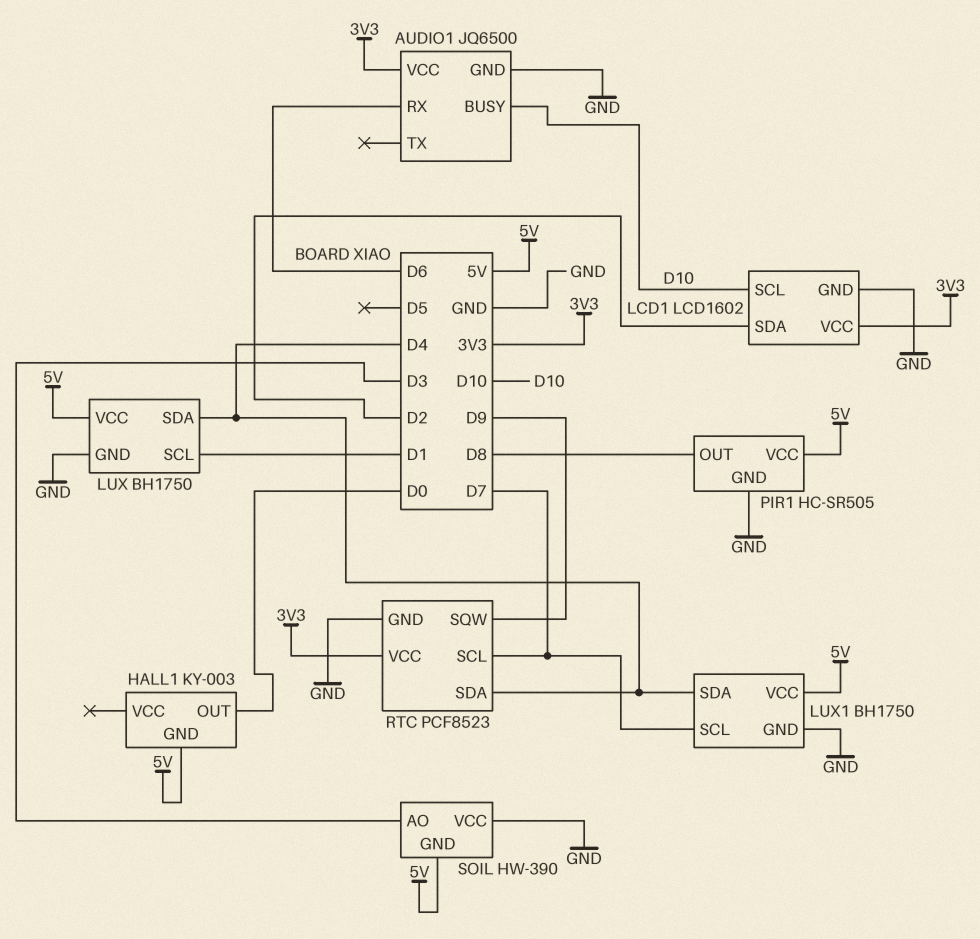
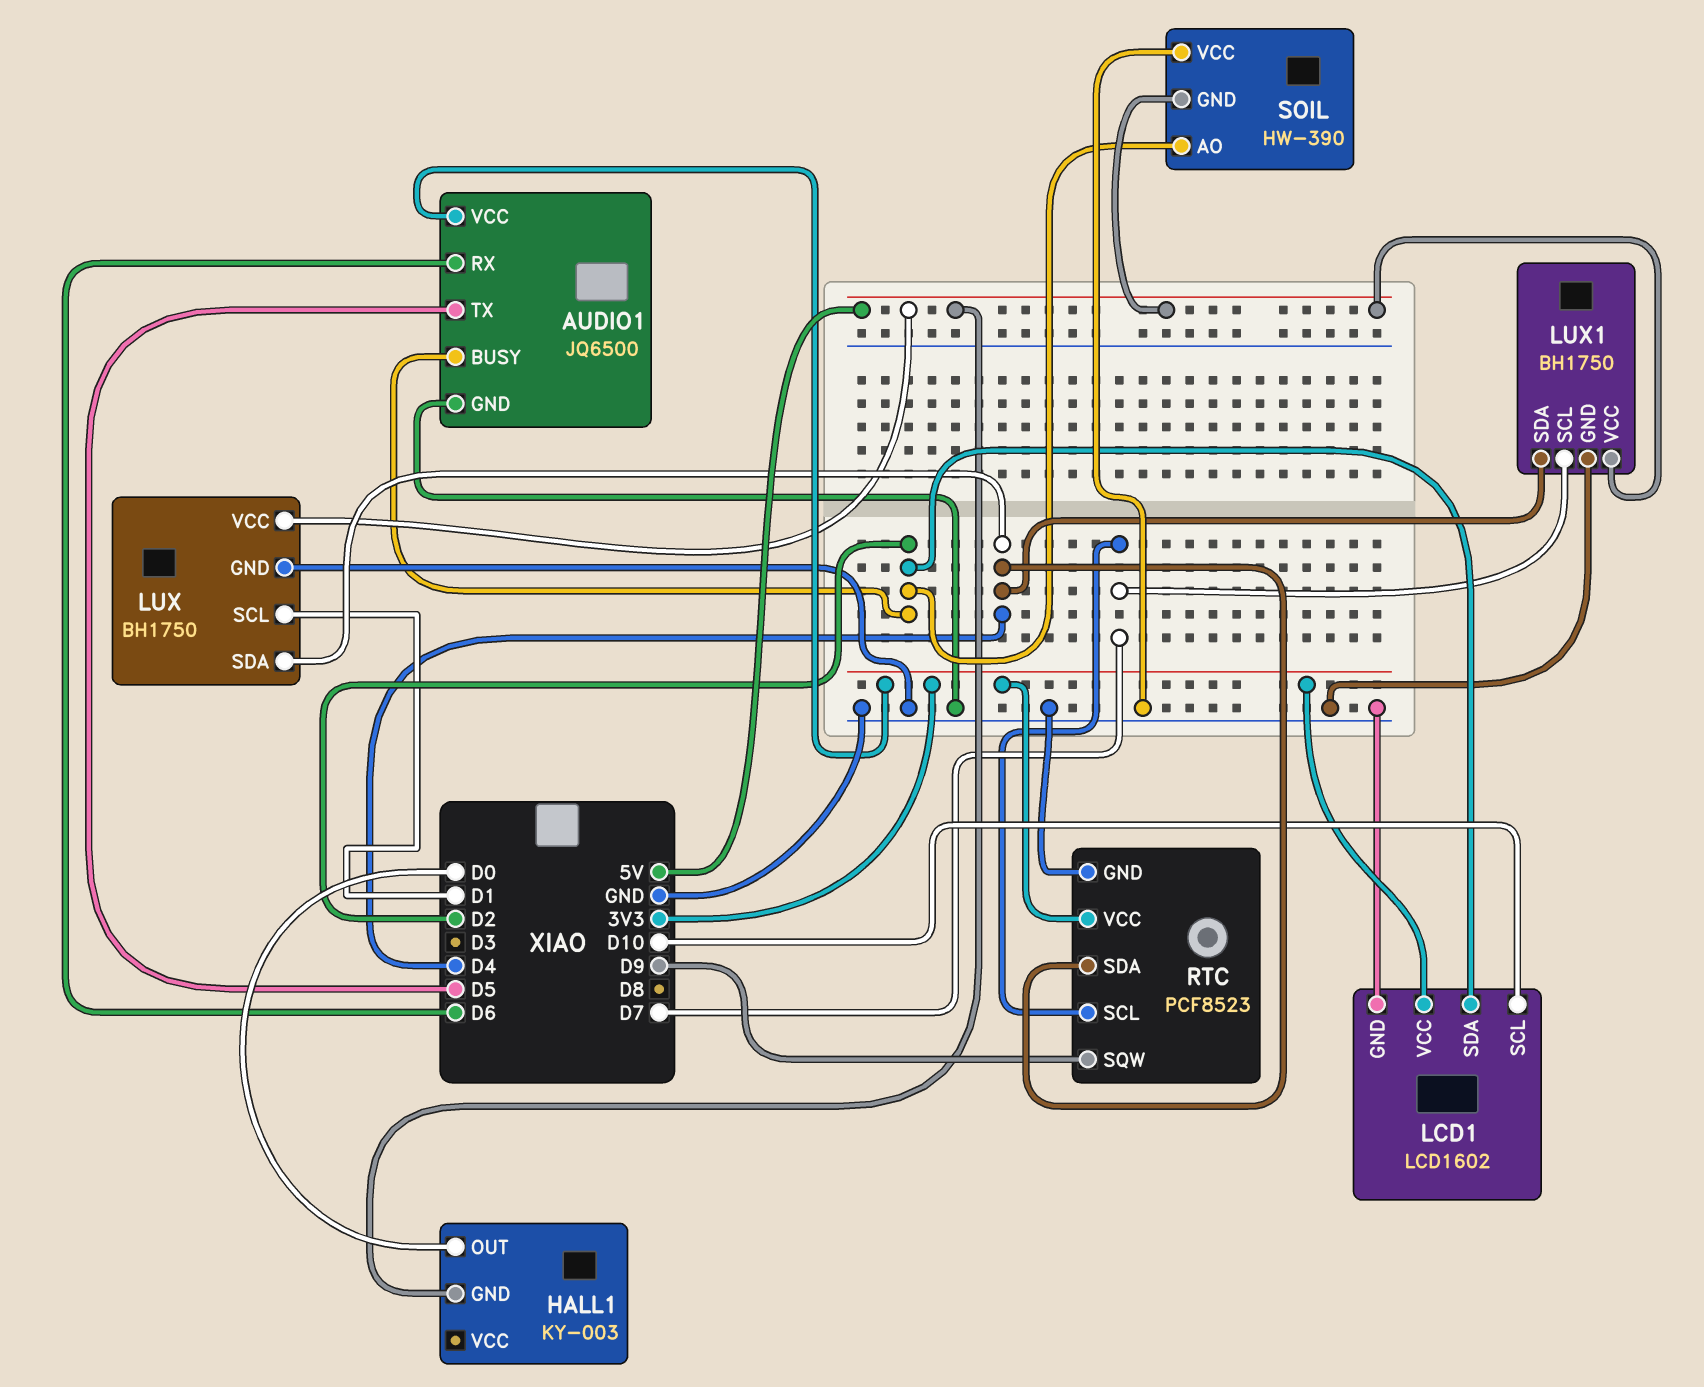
AUDIO1 pin BUSY: D10 -> D2
AUDIO1 pin TX: none -> D5
PIR1: HC-SR505 -> none
PIR1 pin GND: GND -> none
PIR1 pin OUT: D8 -> none
PIR1 pin VCC: 5V -> none
SOIL pin AO: D3 -> D2

